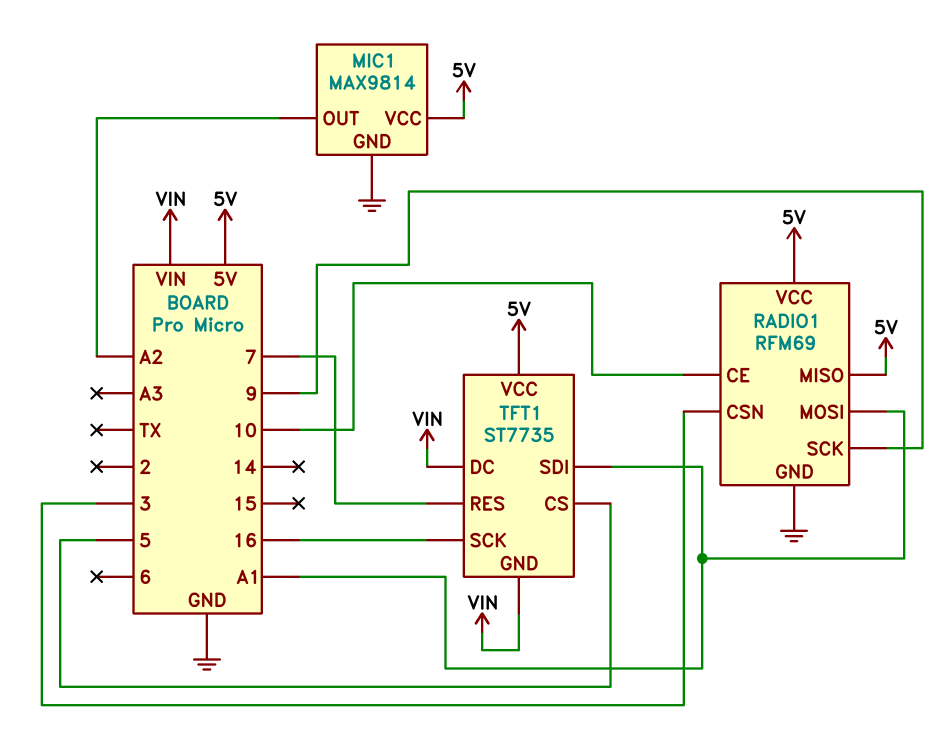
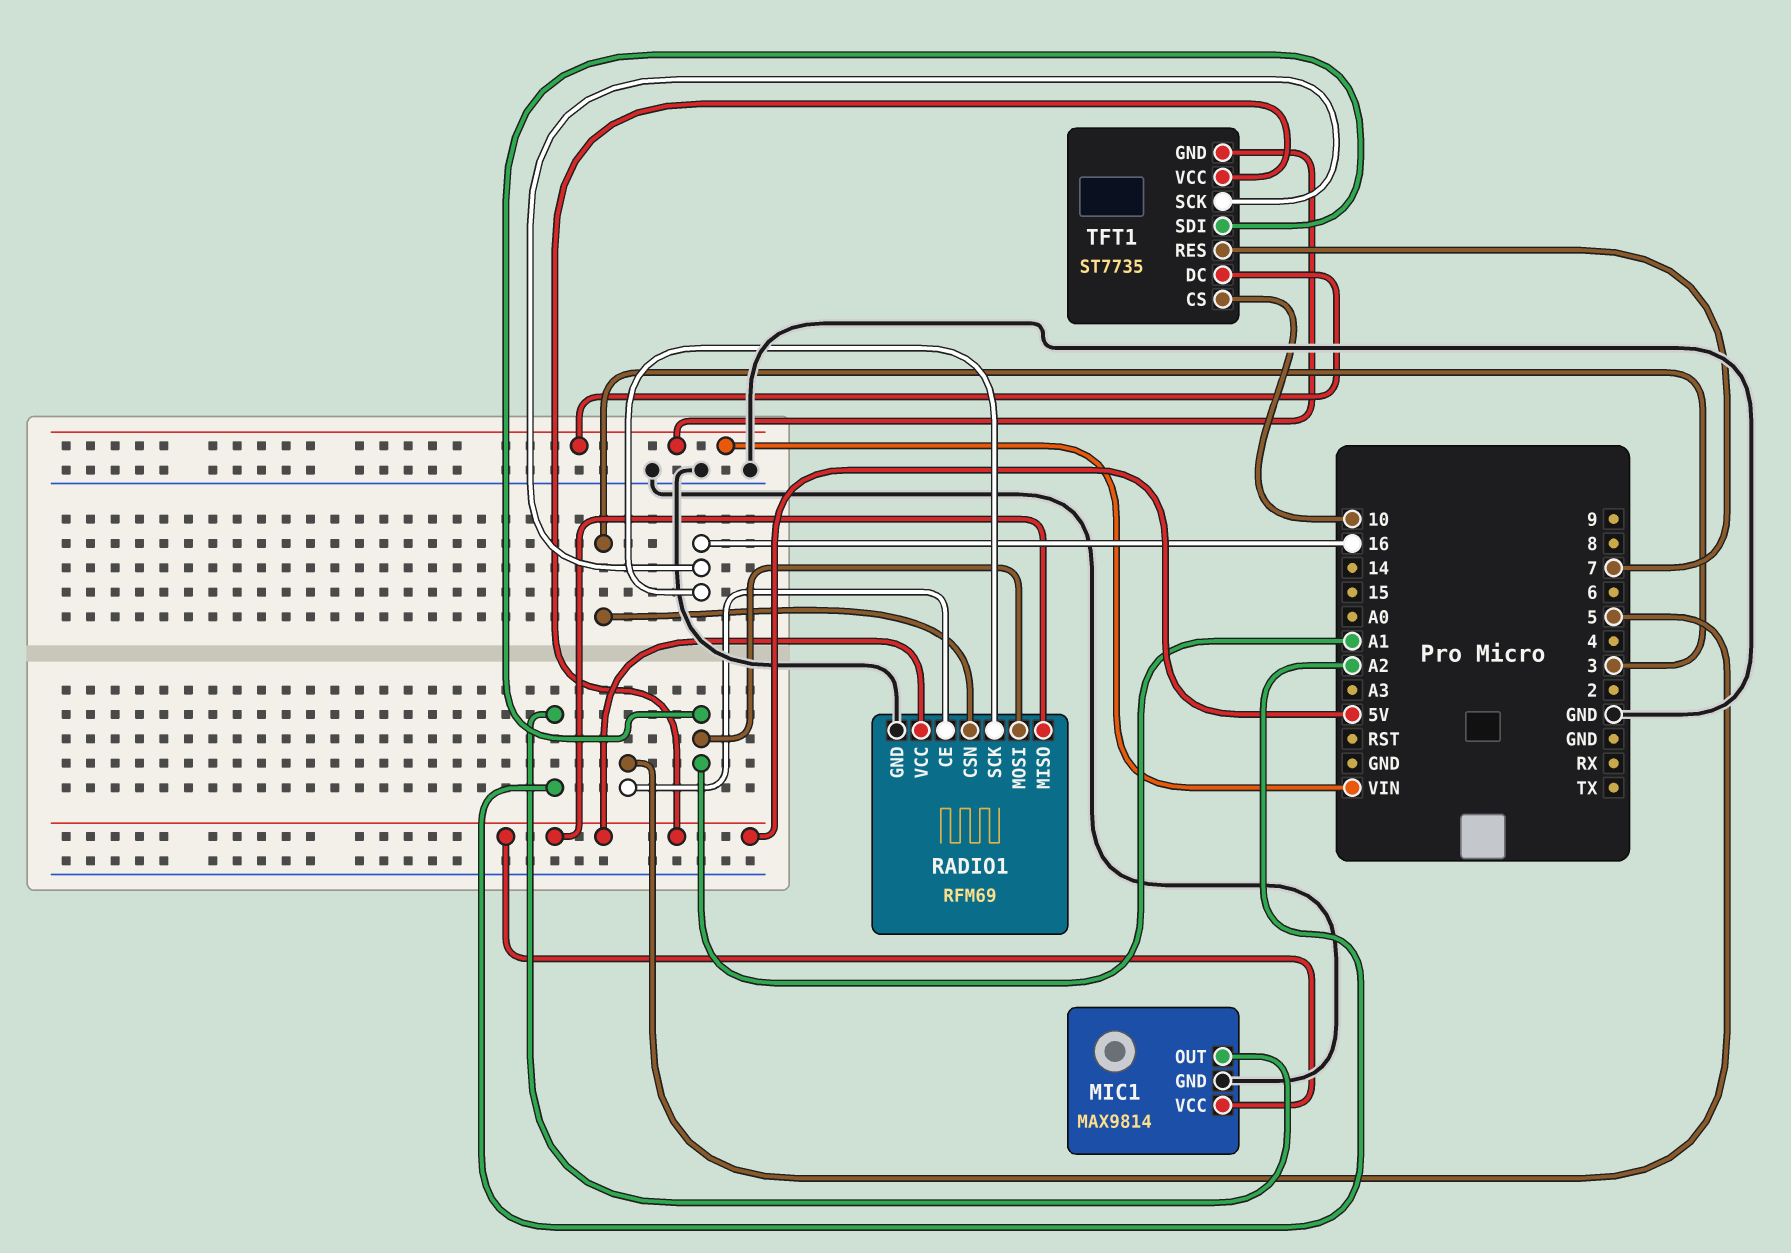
RADIO1 pin CE: 10 -> 5
RADIO1 pin SCK: 9 -> 16
TFT1 pin CS: 5 -> 10

